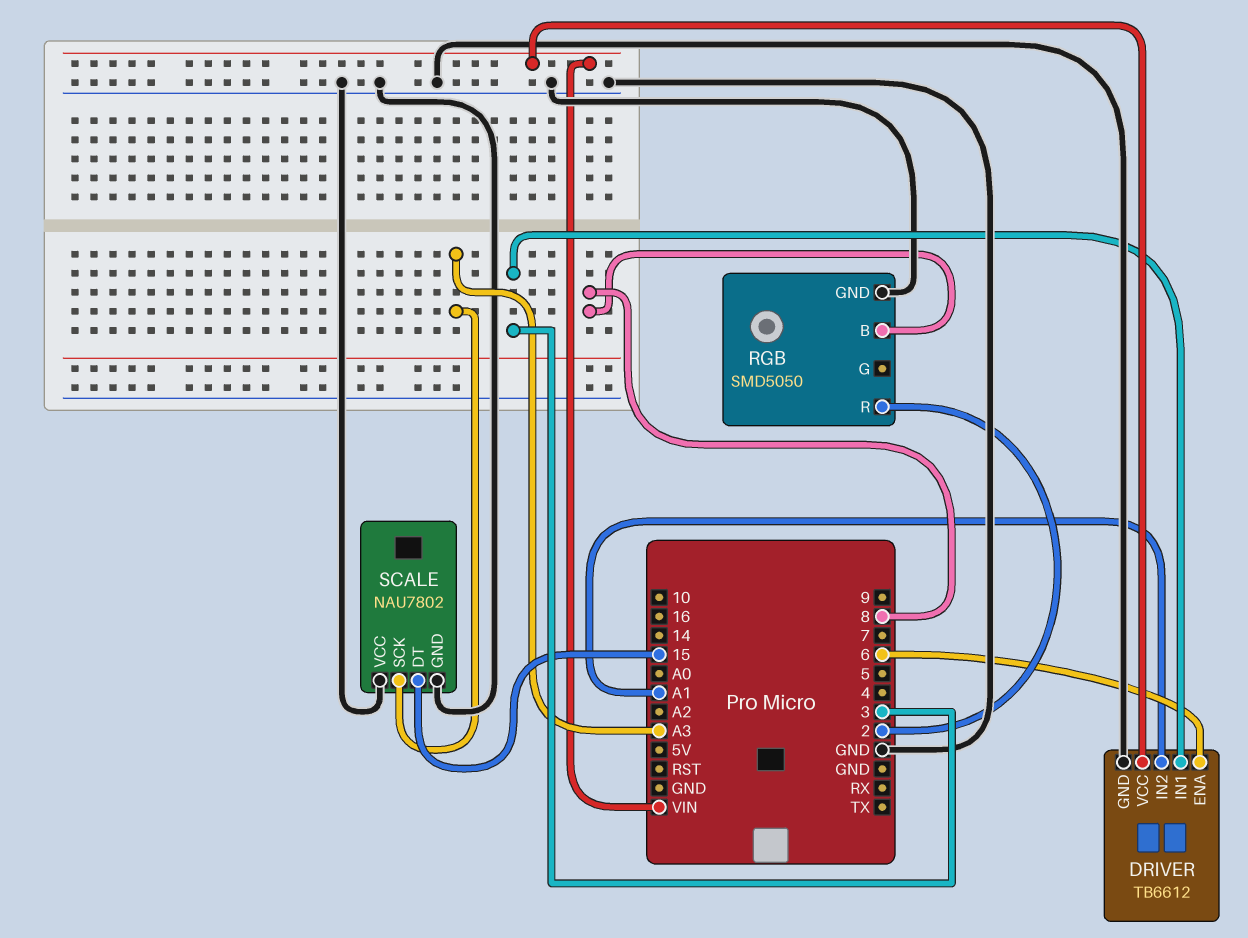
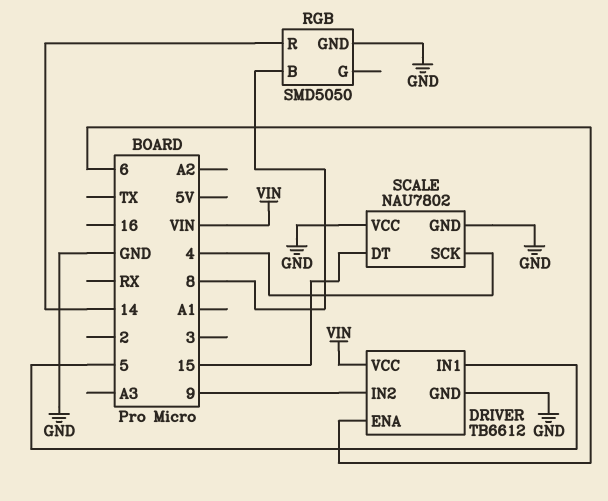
DRIVER pin IN1: 3 -> 5
DRIVER pin IN2: A1 -> 9
RGB pin R: 2 -> 14
SCALE pin SCK: A3 -> 4

